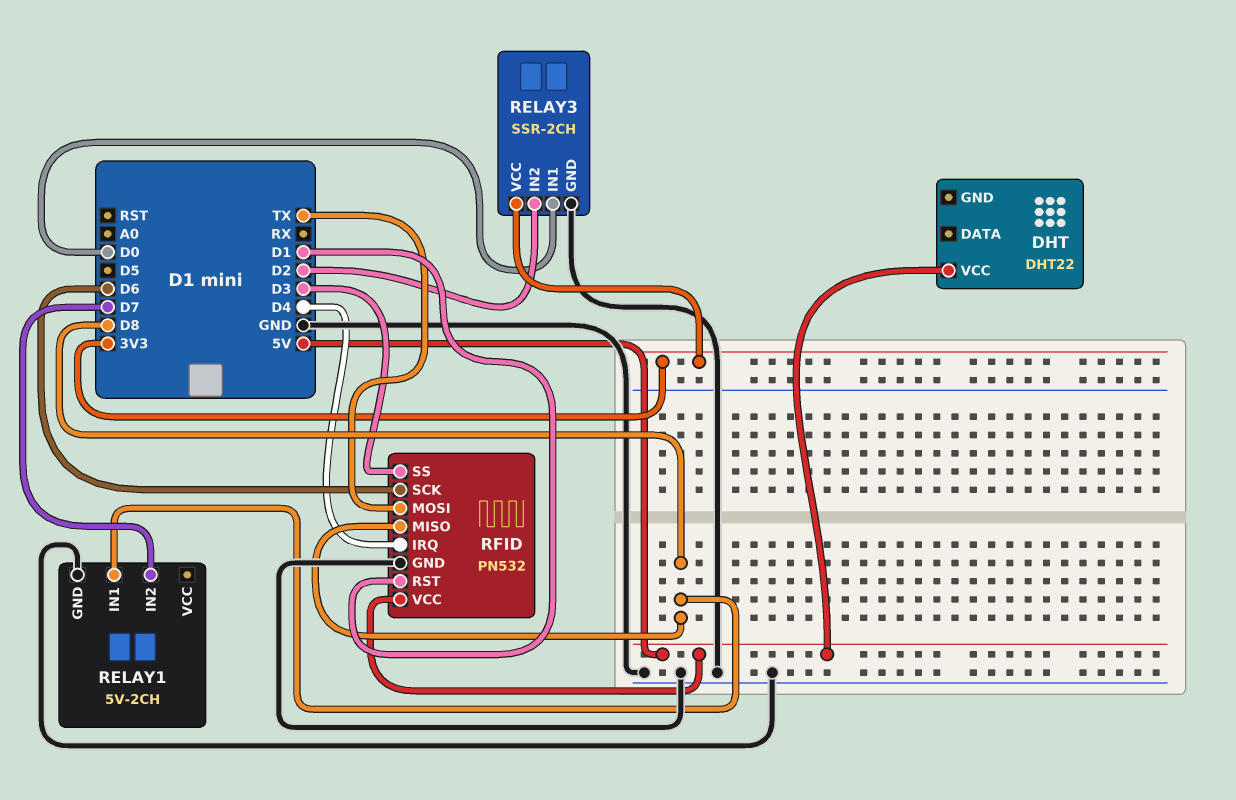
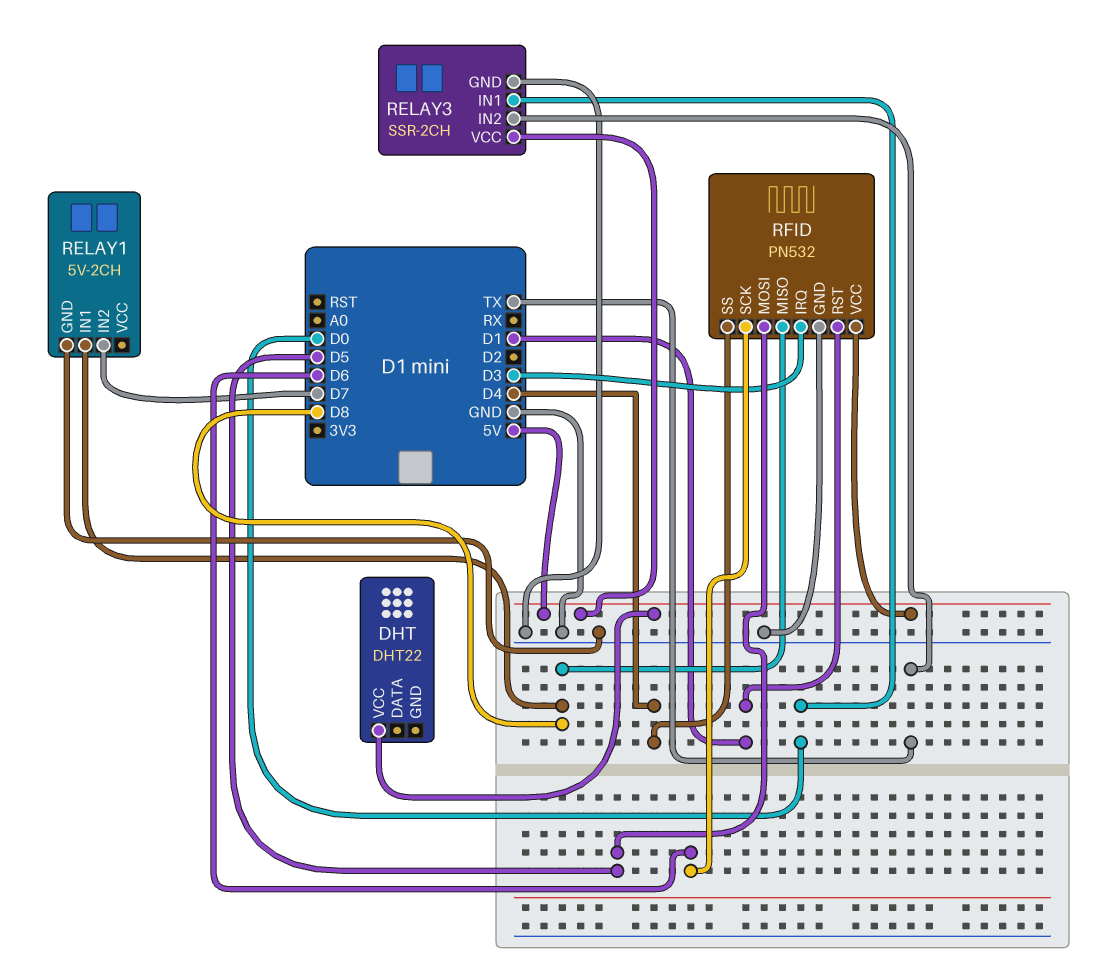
RELAY3 pin IN2: D2 -> TX
RELAY3 pin VCC: 3V3 -> 5V
RFID pin IRQ: D4 -> D3
RFID pin MOSI: TX -> D5
RFID pin SS: D3 -> D4

